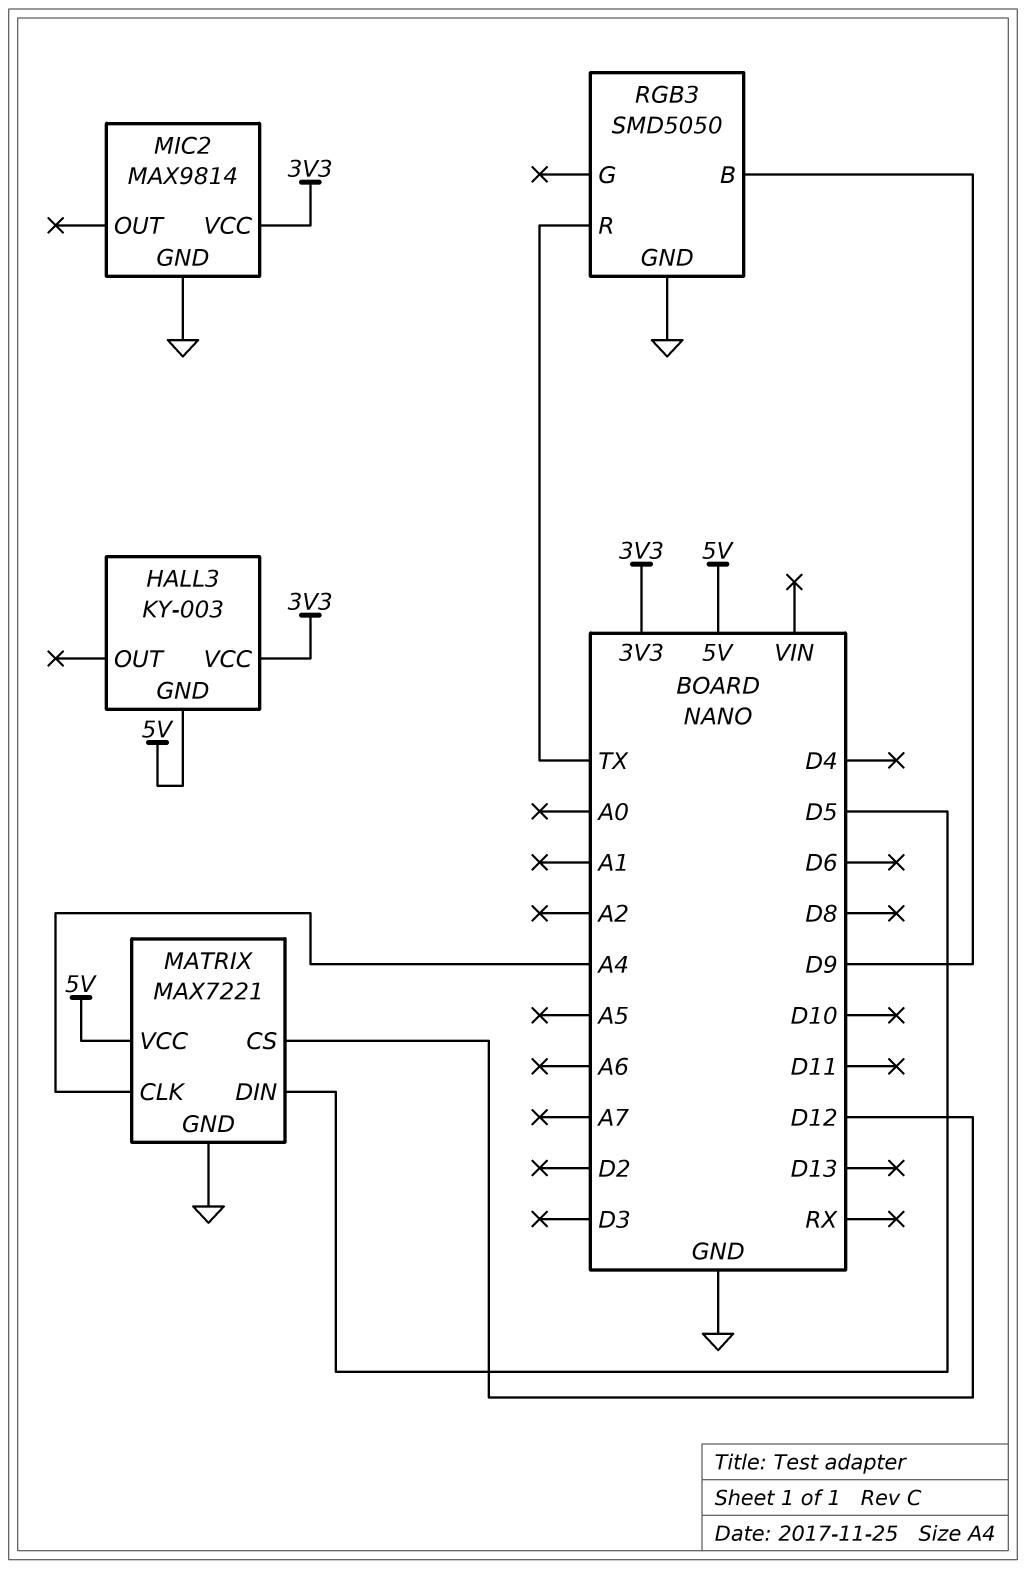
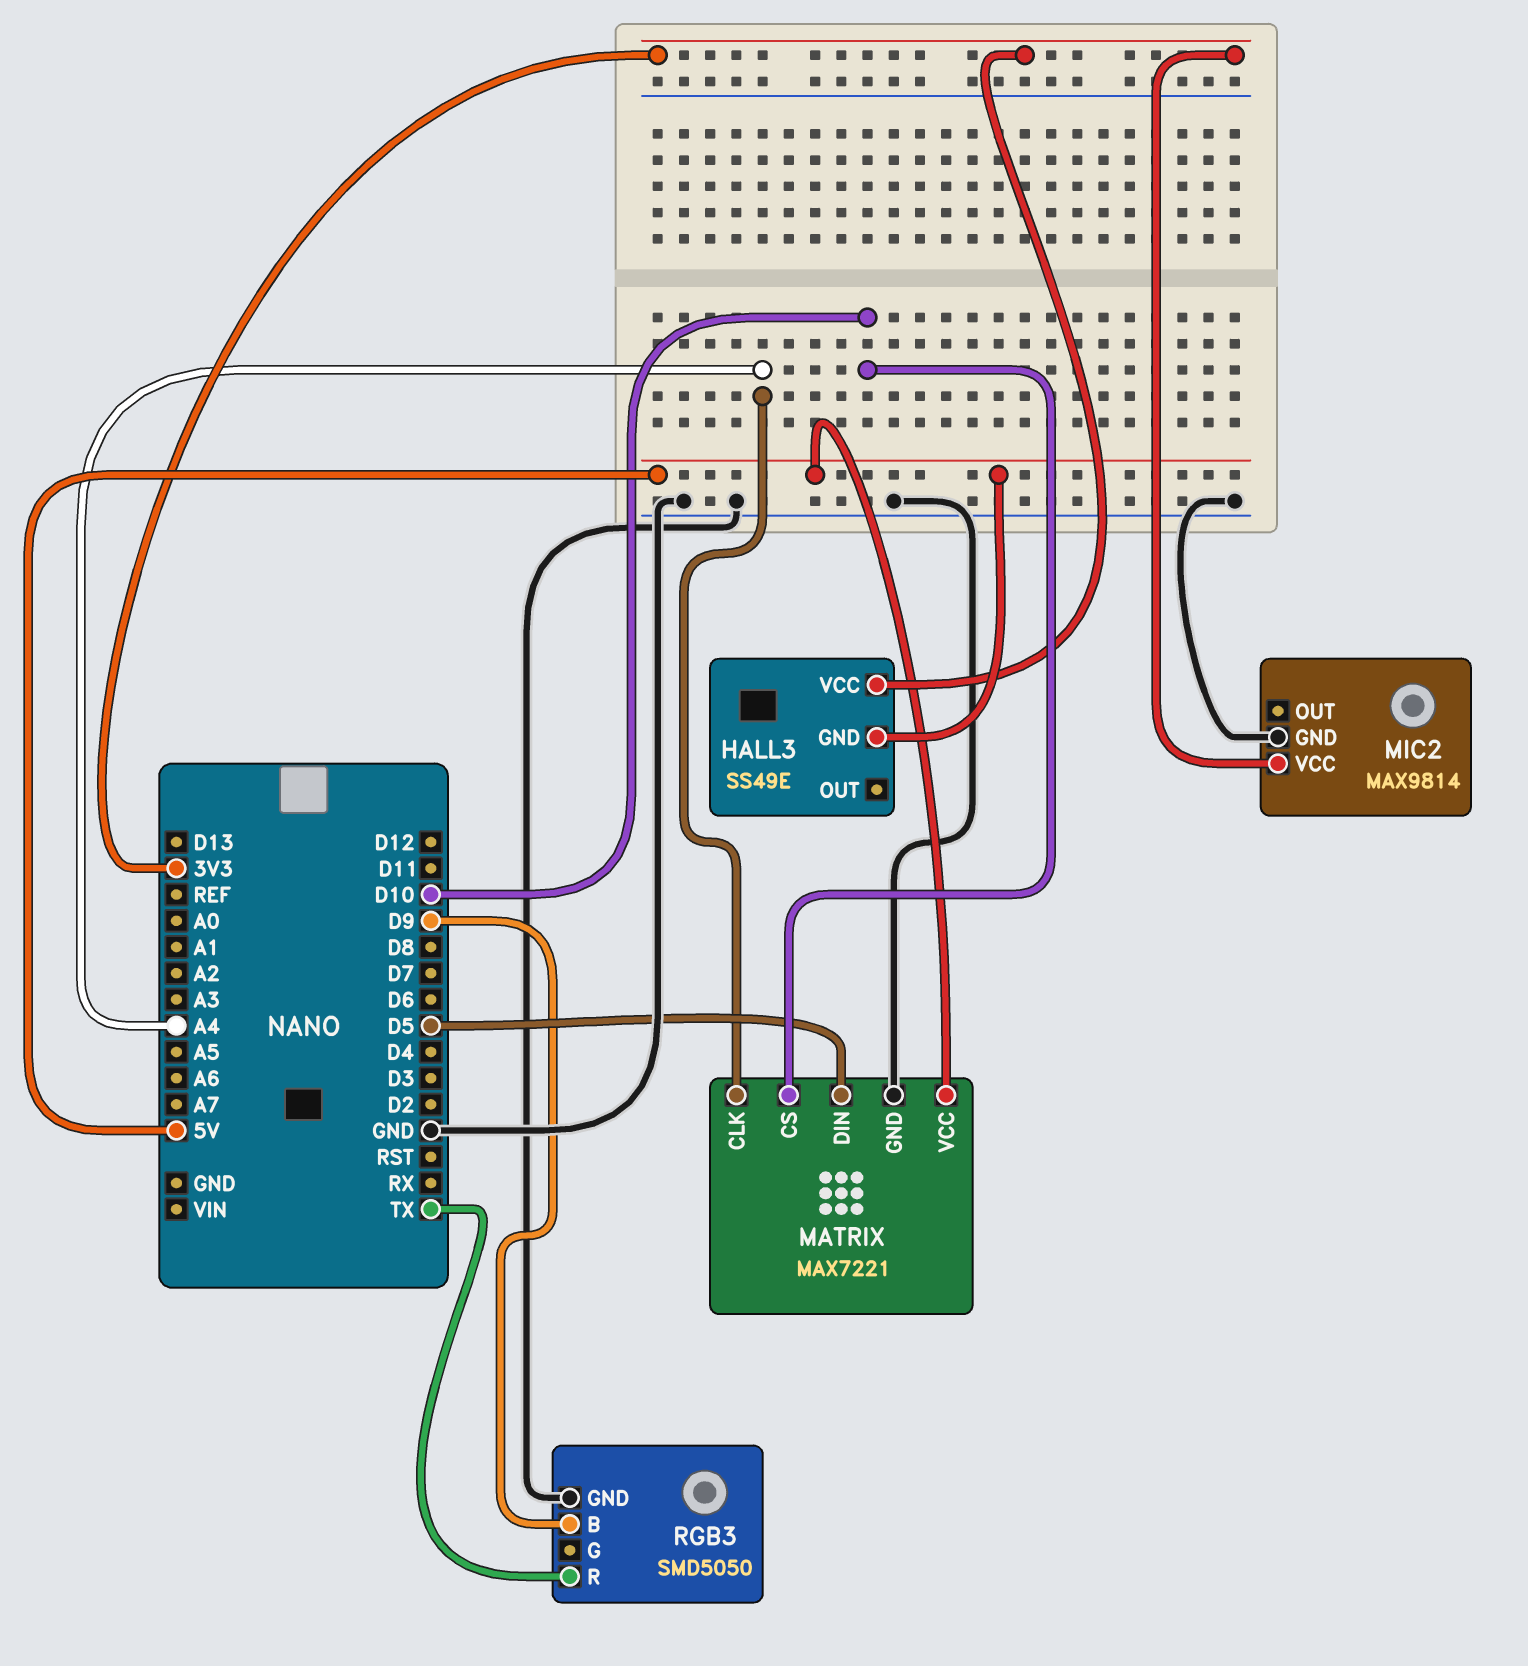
HALL3: KY-003 -> SS49E
MATRIX pin CS: D12 -> D10

